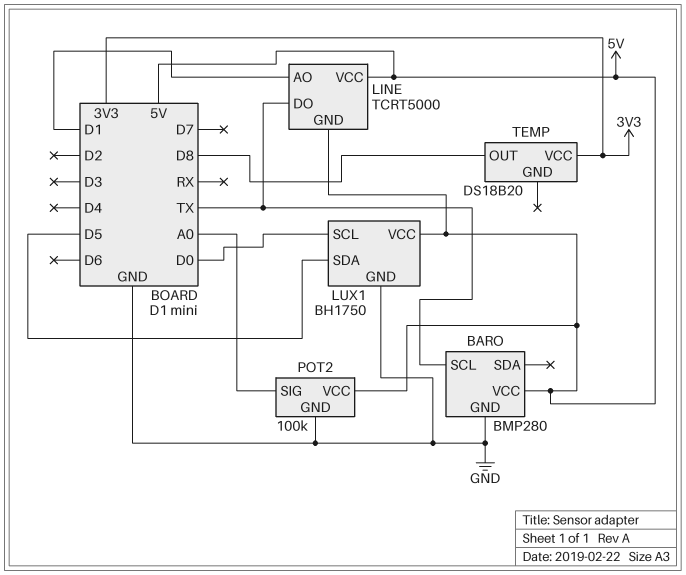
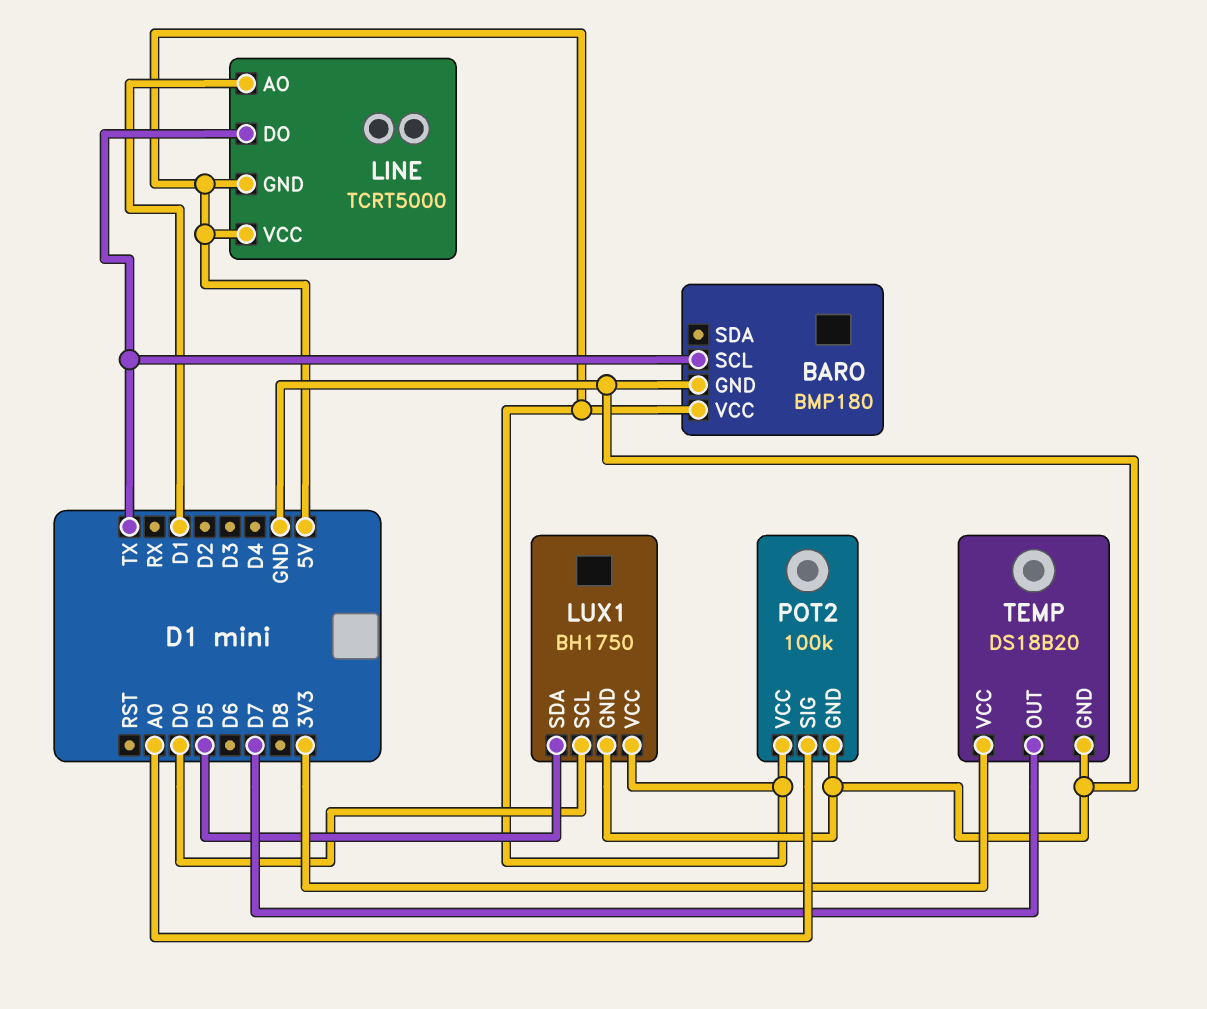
BARO: BMP280 -> BMP180
TEMP pin GND: none -> GND
TEMP pin OUT: D8 -> D7

